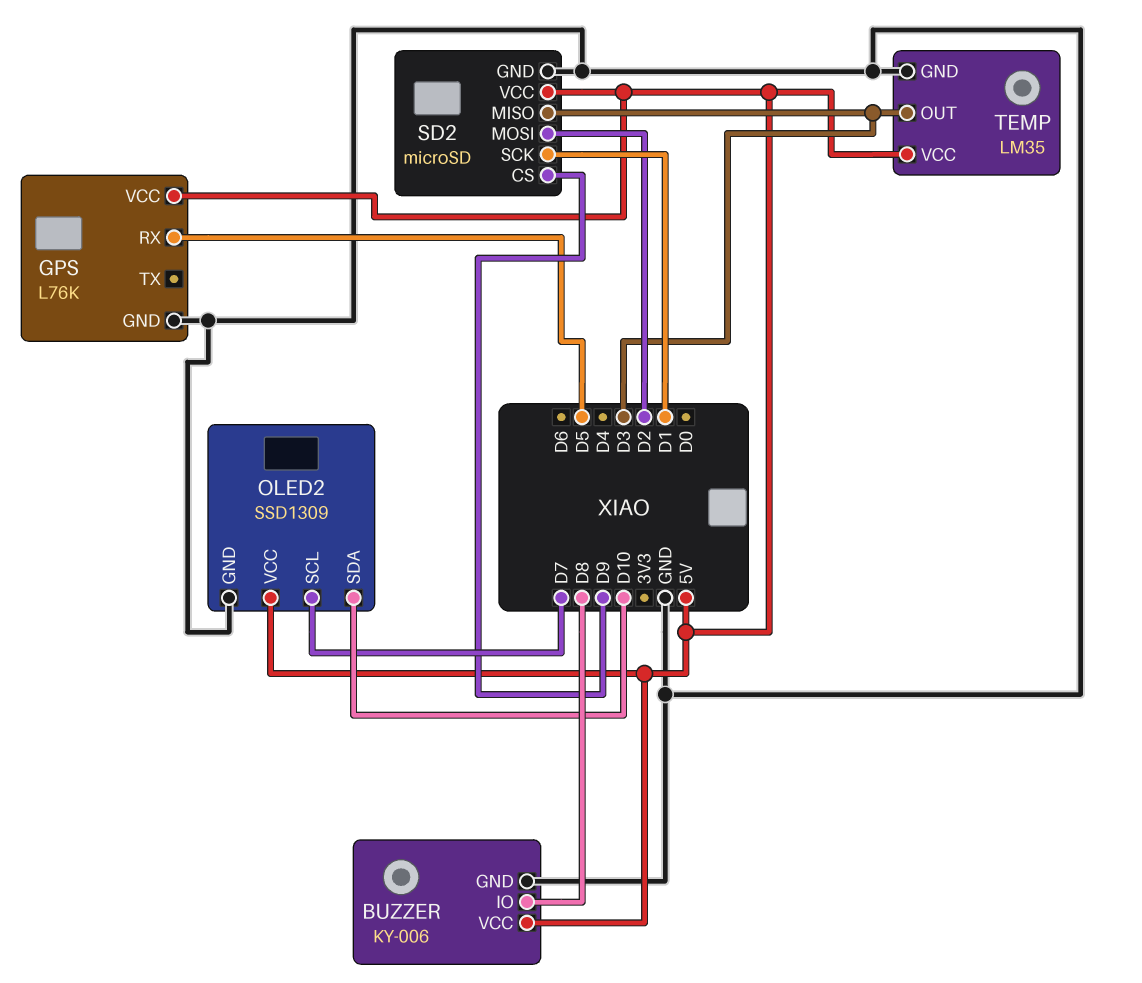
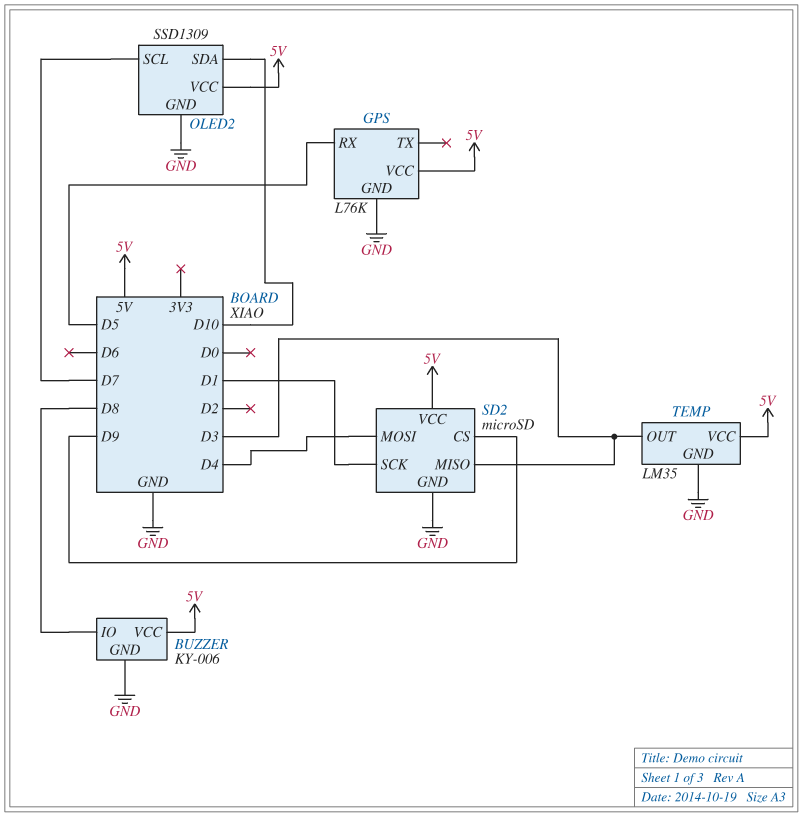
SD2 pin MOSI: D2 -> D4

